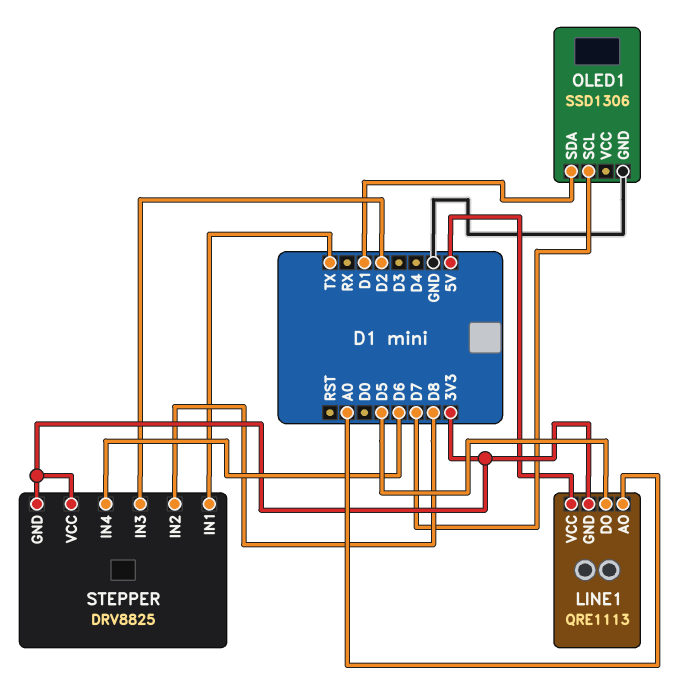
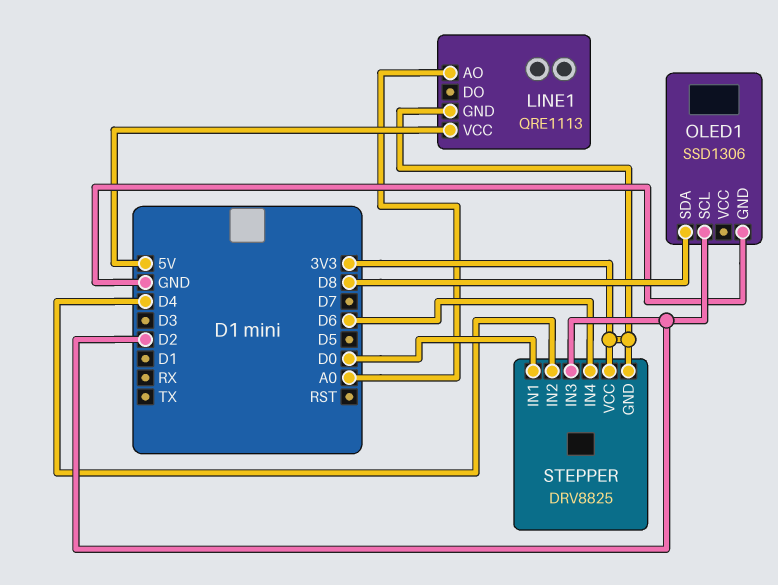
LINE1 pin DO: D5 -> none
OLED1 pin SCL: D7 -> D2
OLED1 pin SDA: D1 -> D8
STEPPER pin IN1: TX -> D0
STEPPER pin IN2: D8 -> D4

